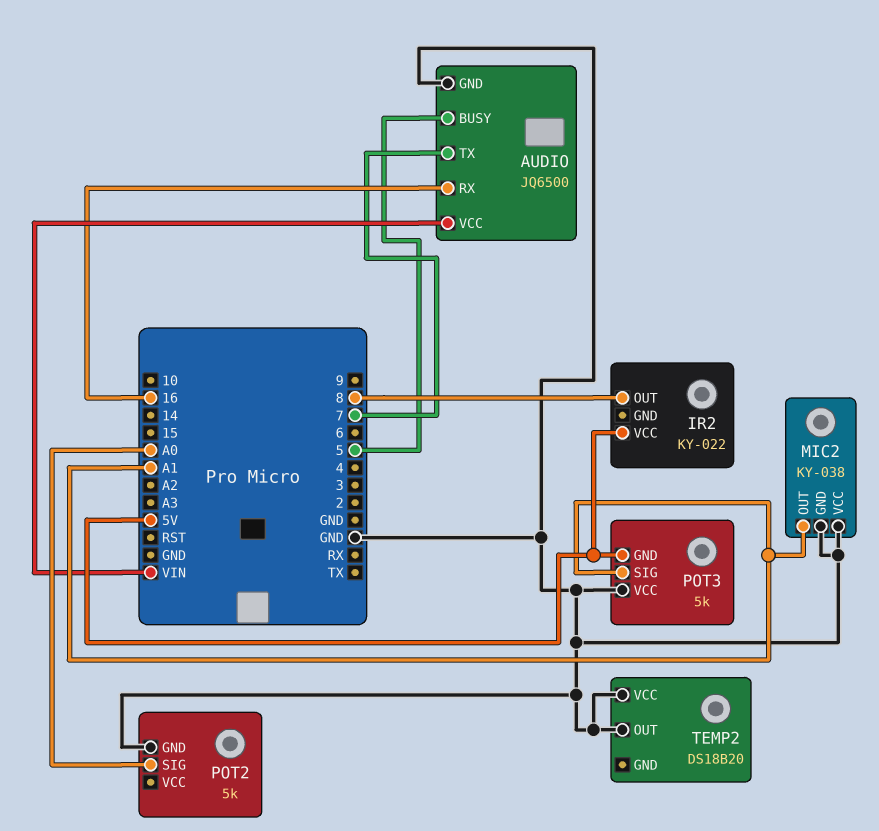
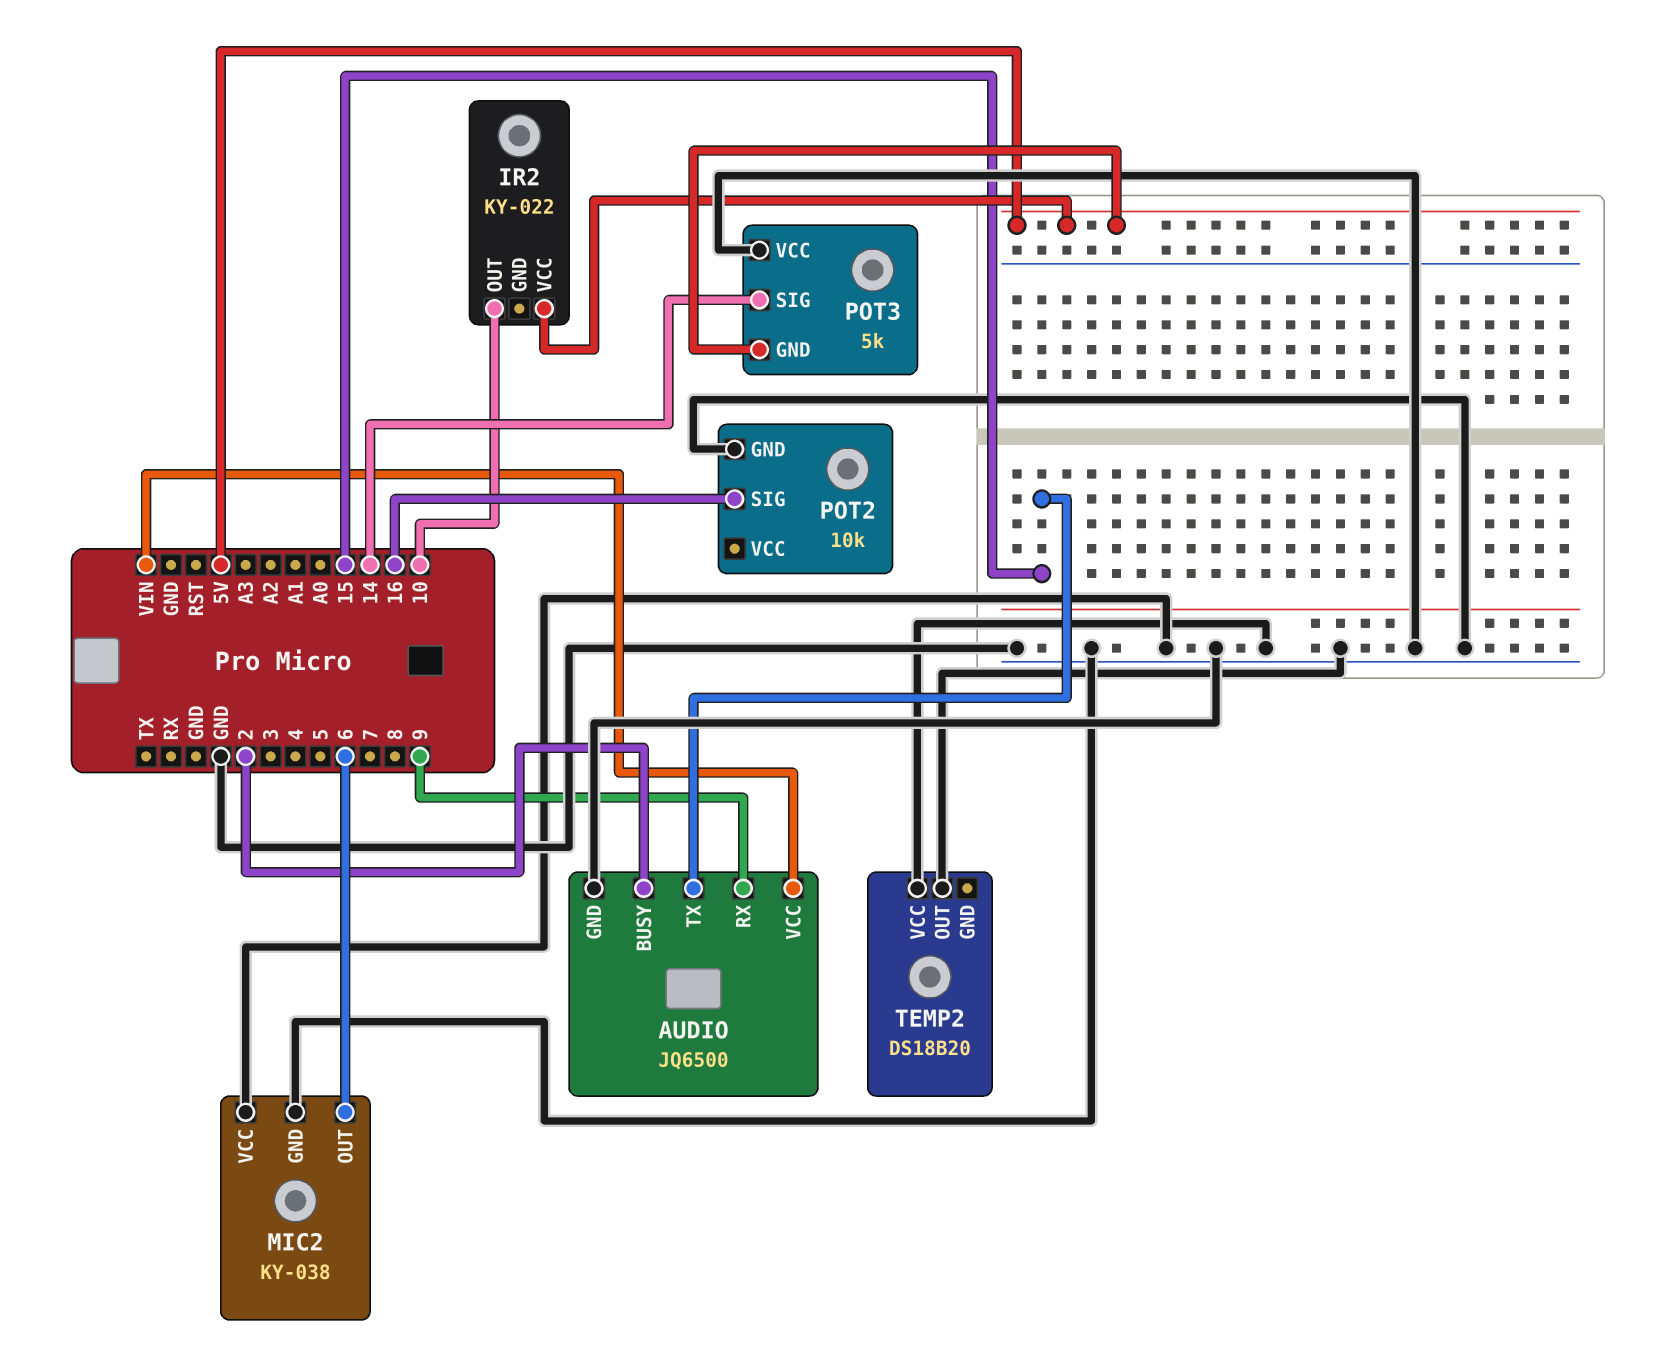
AUDIO pin BUSY: 5 -> 2
AUDIO pin RX: 16 -> 9
AUDIO pin TX: 7 -> 15
IR2 pin OUT: 8 -> 10
MIC2 pin OUT: A1 -> 6
POT2: 5k -> 10k
POT2 pin SIG: A0 -> 16
POT3 pin SIG: A1 -> 14

